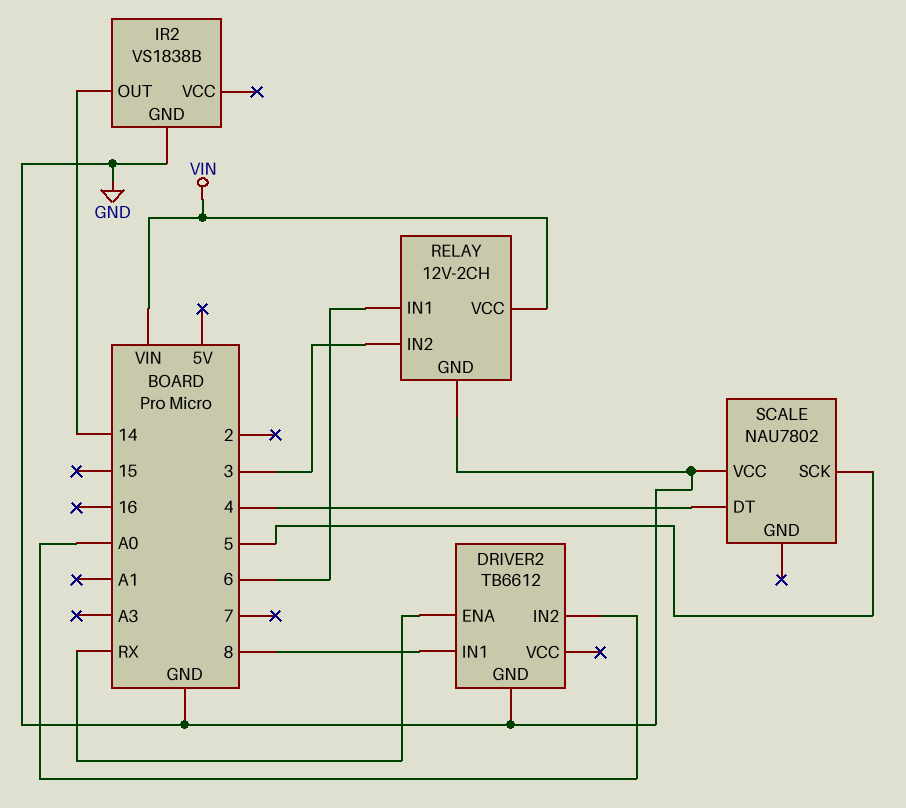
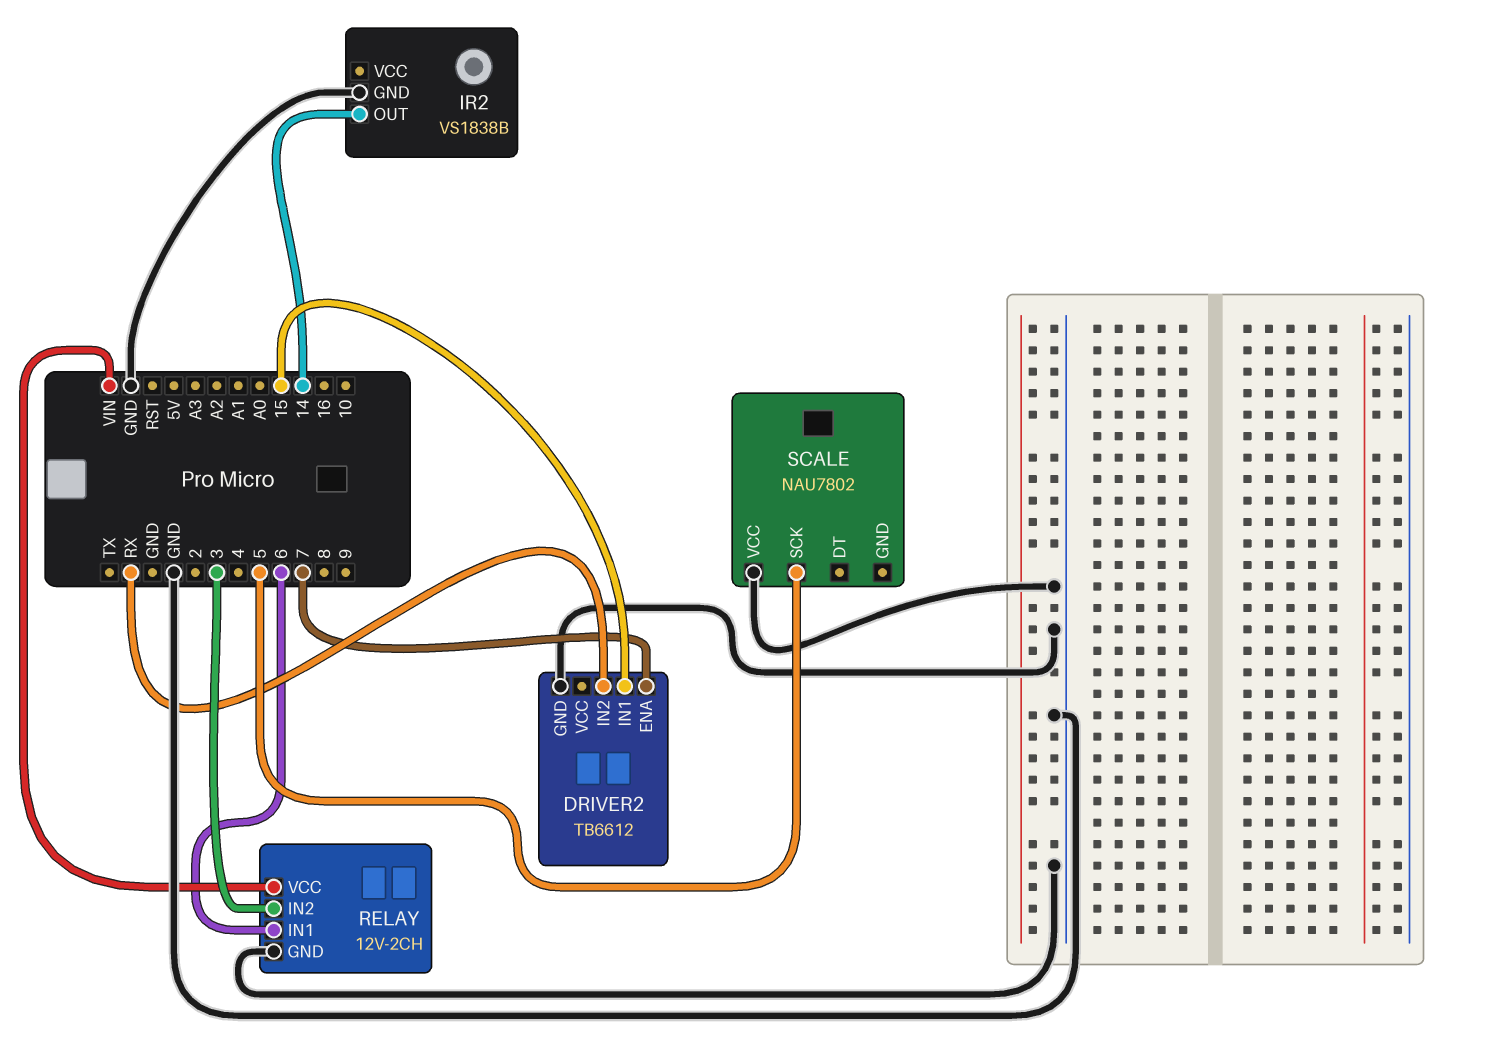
DRIVER2 pin ENA: RX -> 7
DRIVER2 pin IN1: 8 -> 15
DRIVER2 pin IN2: A0 -> RX
SCALE pin DT: 4 -> none

